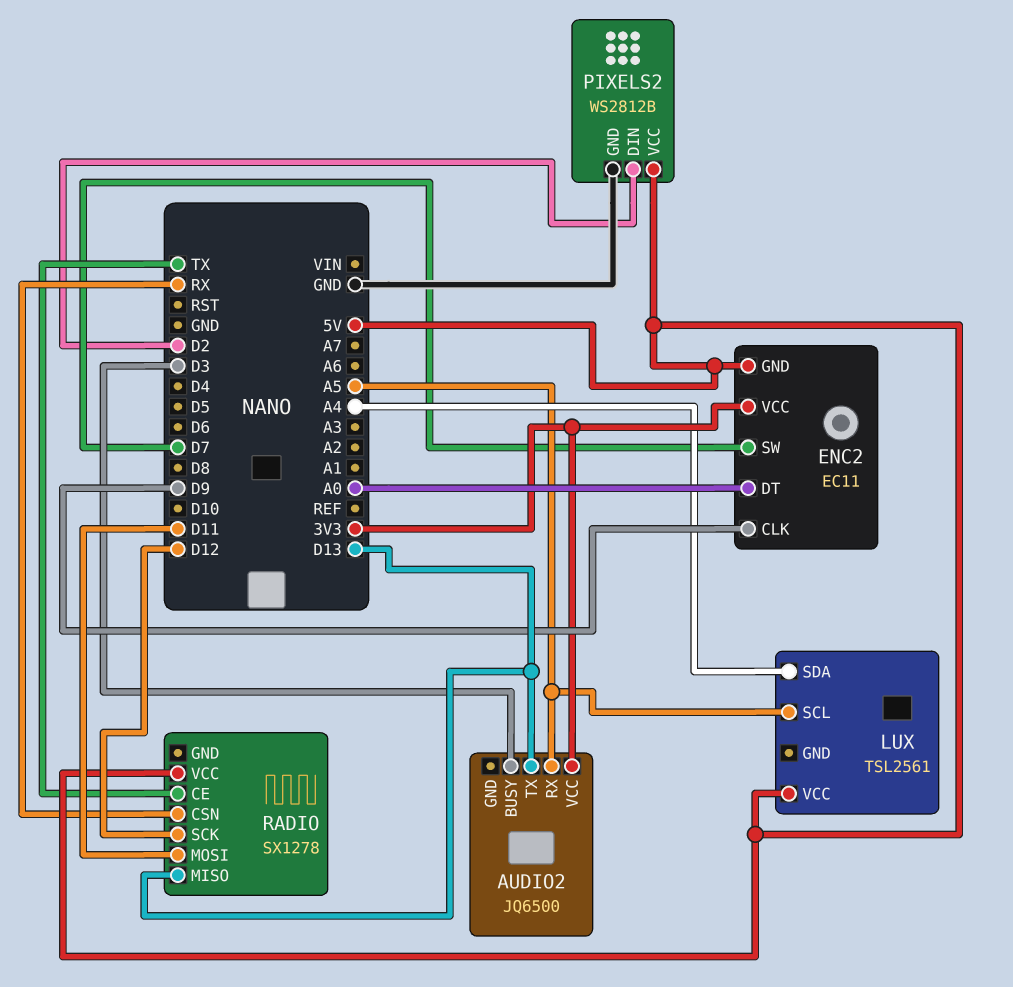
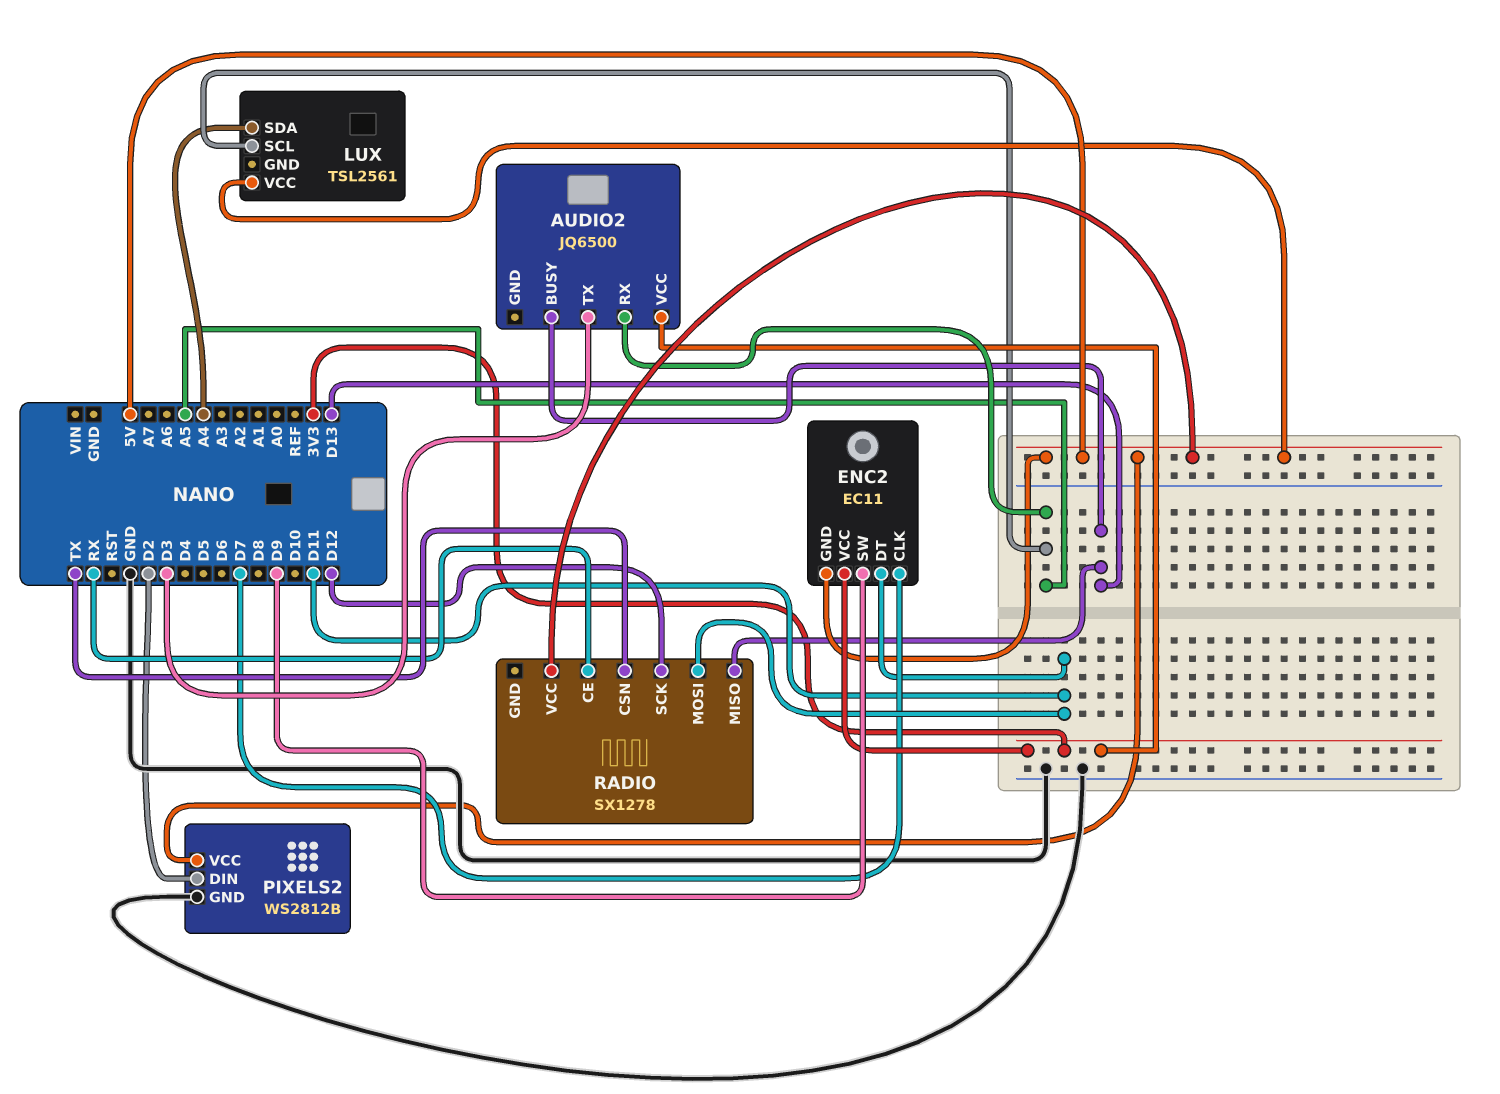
AUDIO2 pin BUSY: D3 -> D13
AUDIO2 pin TX: D13 -> D3
ENC2 pin CLK: D9 -> D7
ENC2 pin DT: A0 -> D11
ENC2 pin SW: D7 -> D9
RADIO pin CE: TX -> RX
RADIO pin CSN: RX -> TX

